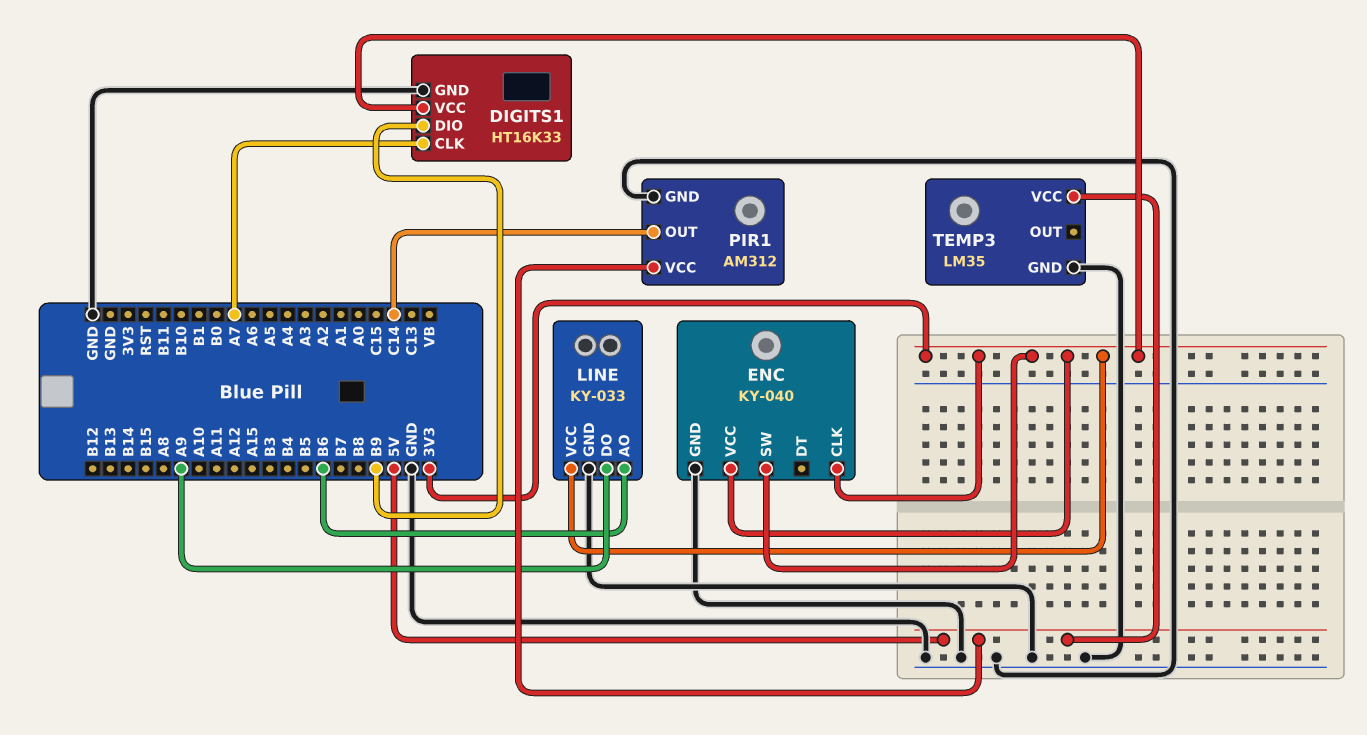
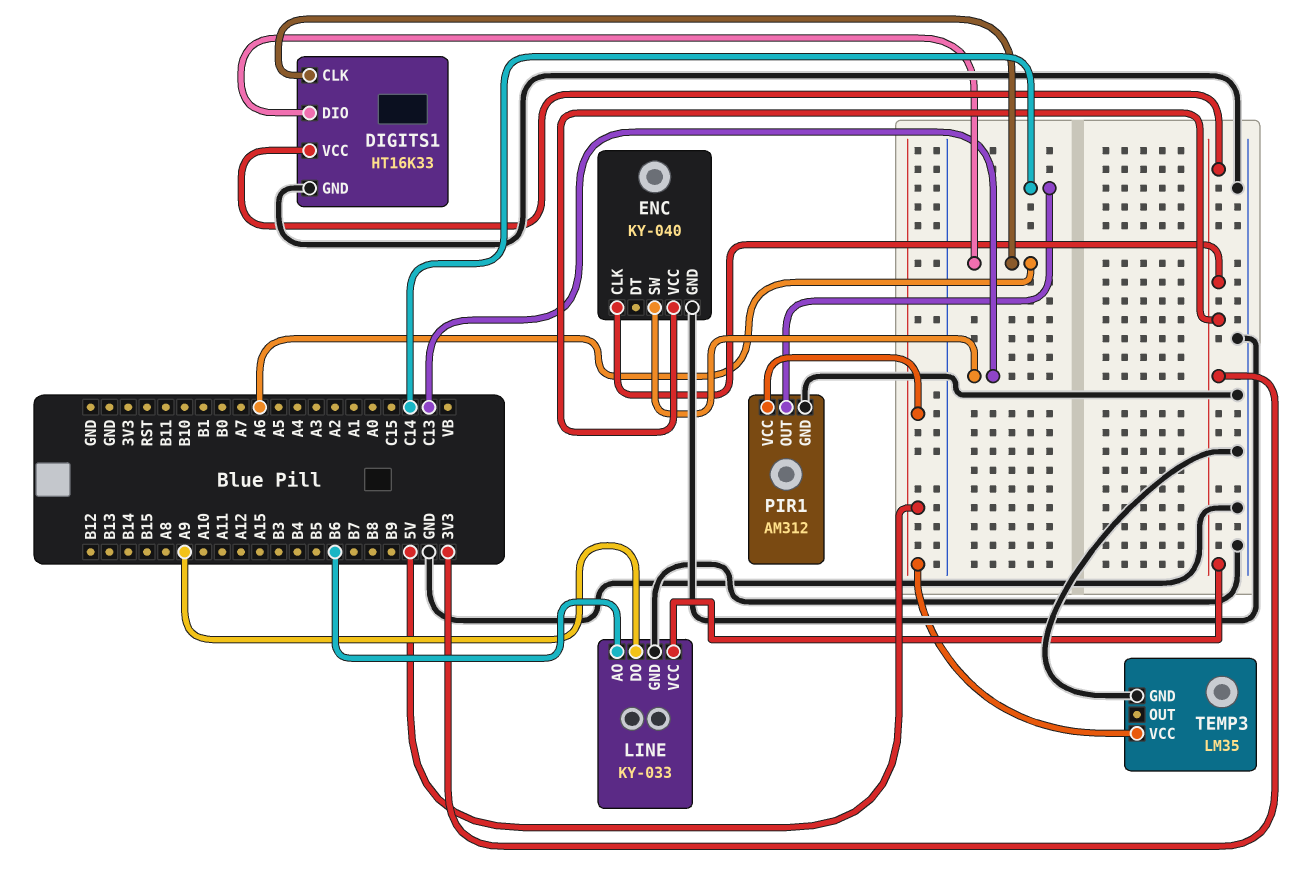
DIGITS1 pin CLK: A7 -> A6
DIGITS1 pin DIO: B9 -> A6
ENC pin SW: 3V3 -> C13

